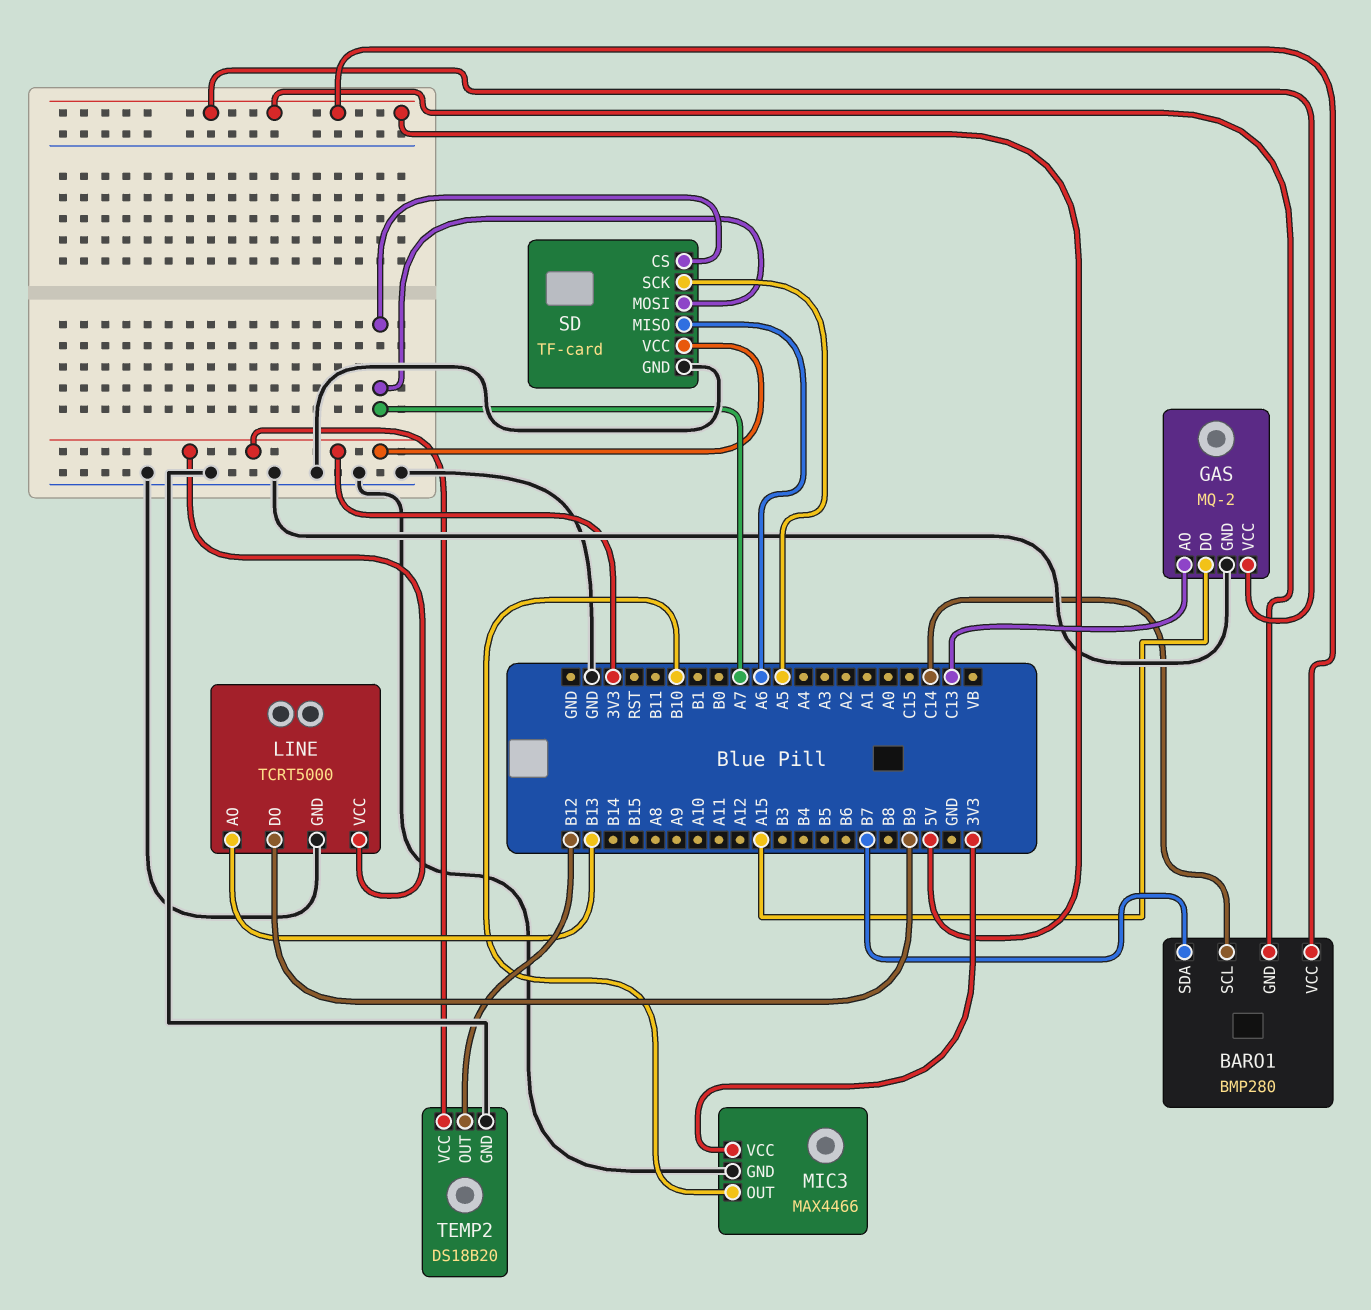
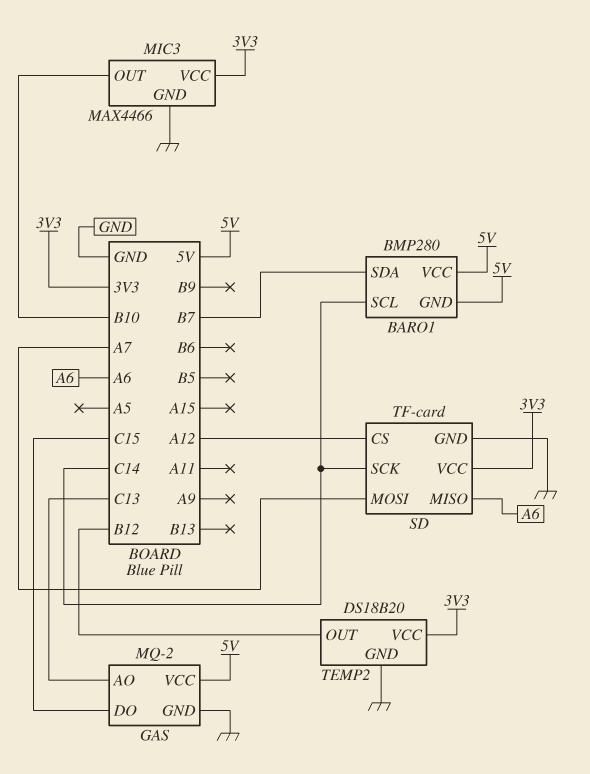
GAS pin DO: A15 -> C15
LINE: TCRT5000 -> none
LINE pin AO: B13 -> none
LINE pin DO: B9 -> none
LINE pin GND: GND -> none
LINE pin VCC: 3V3 -> none
SD pin CS: A7 -> A12
SD pin SCK: A5 -> C14

